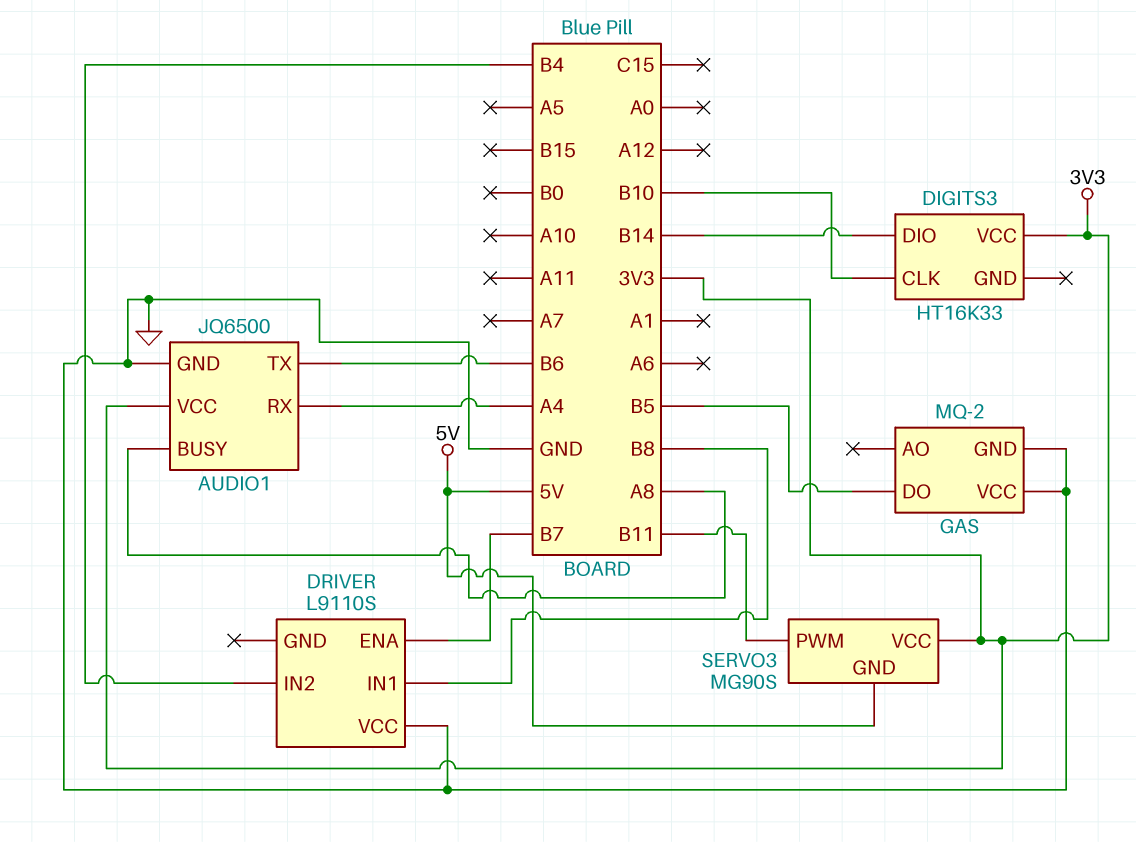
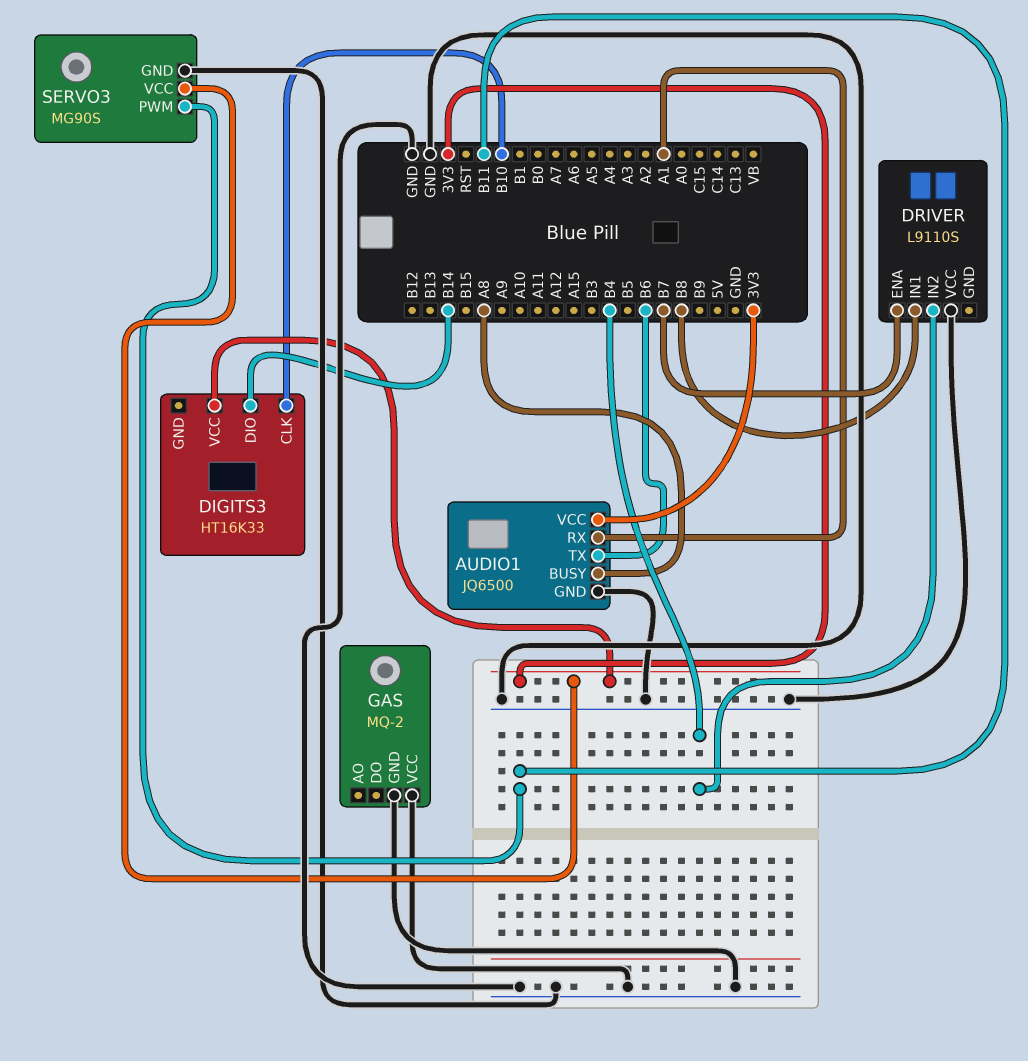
AUDIO1 pin RX: A4 -> A1
GAS pin DO: B5 -> none
SERVO3 pin GND: 5V -> GND

